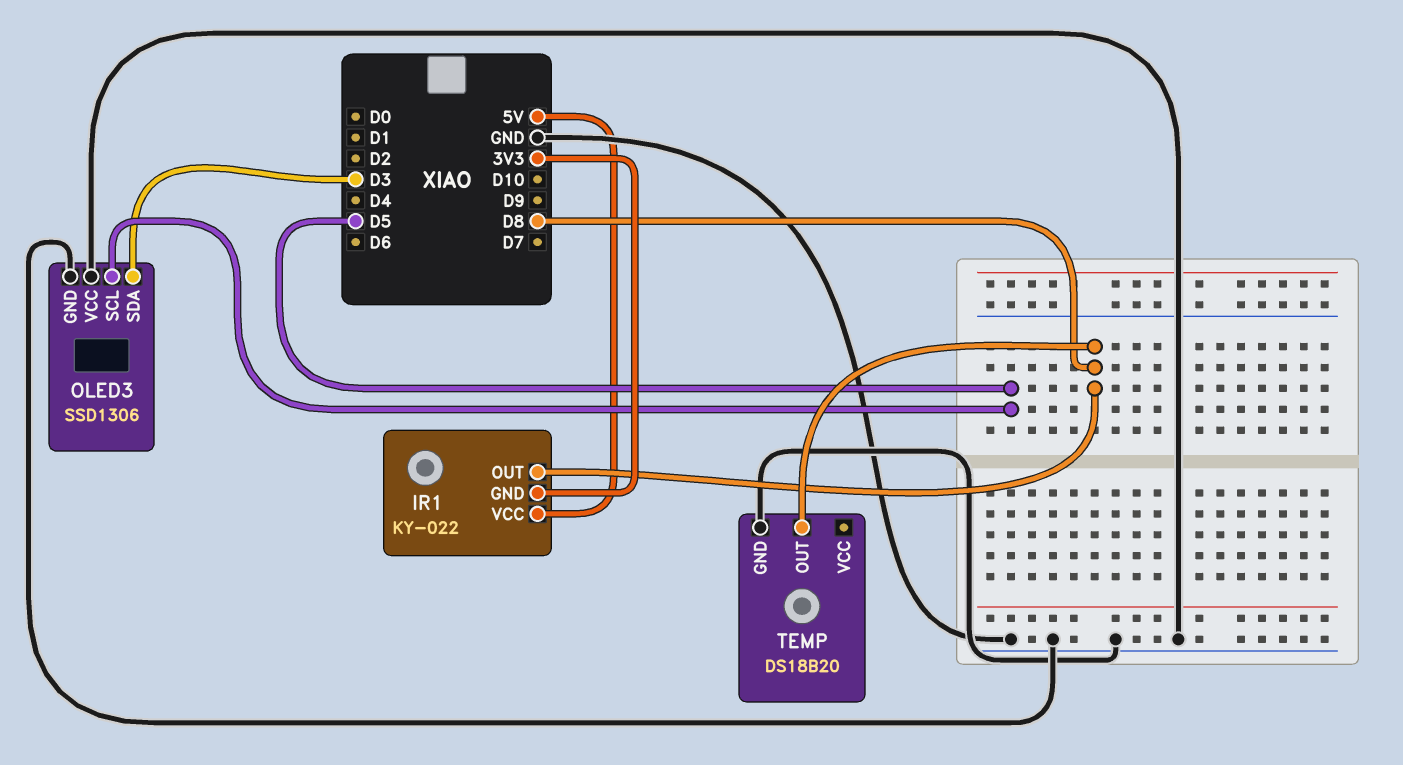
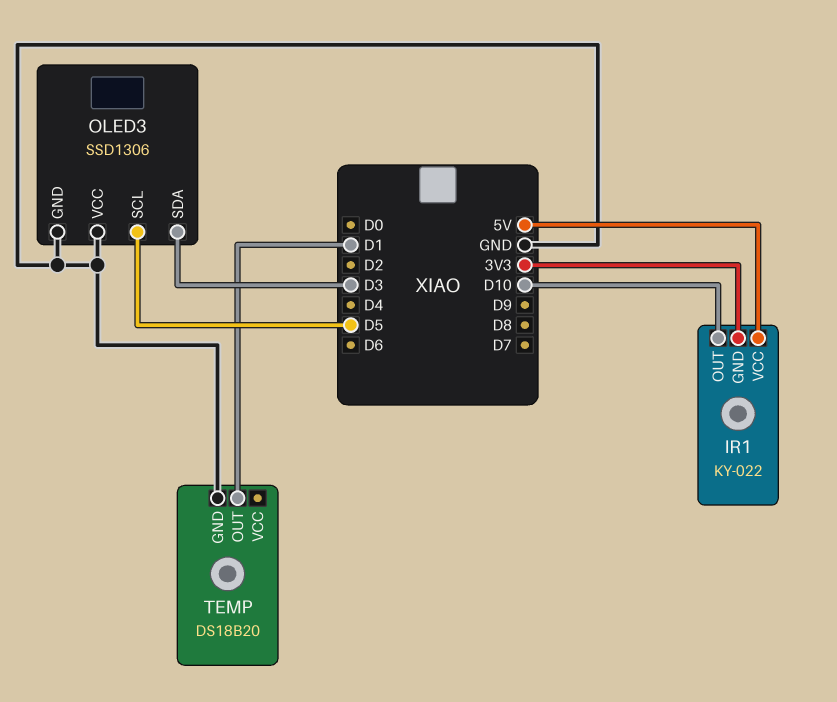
IR1 pin OUT: D8 -> D10
TEMP pin OUT: D8 -> D1

